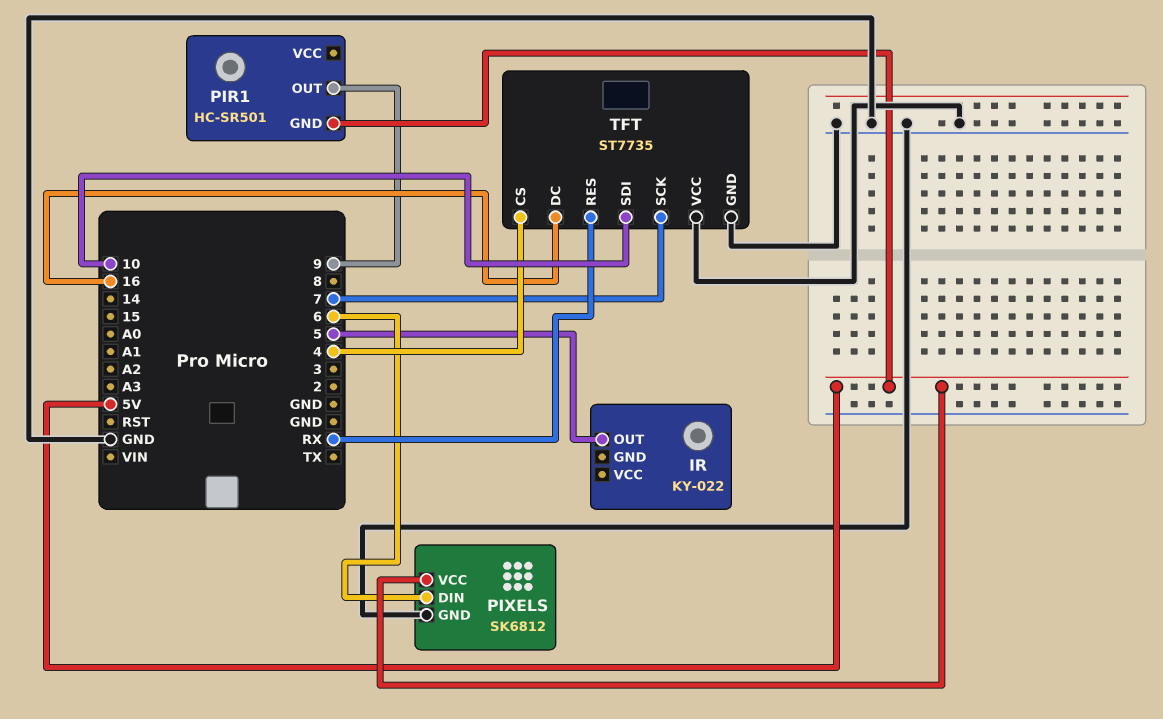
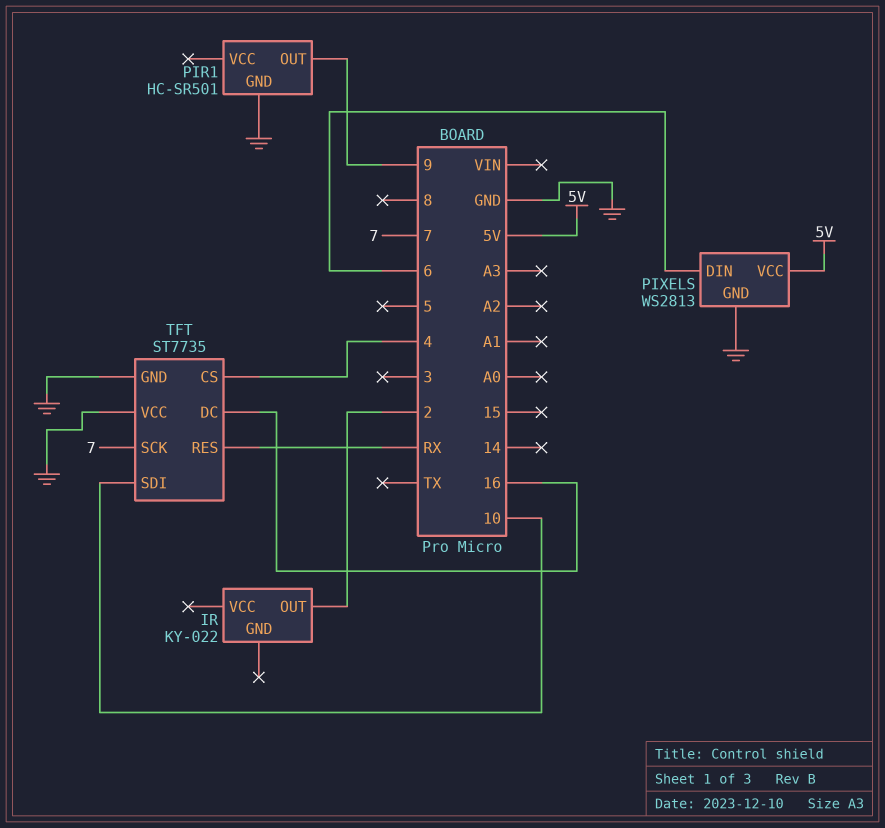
IR pin OUT: 5 -> 2
PIR1 pin GND: 5V -> GND
PIXELS: SK6812 -> WS2813

